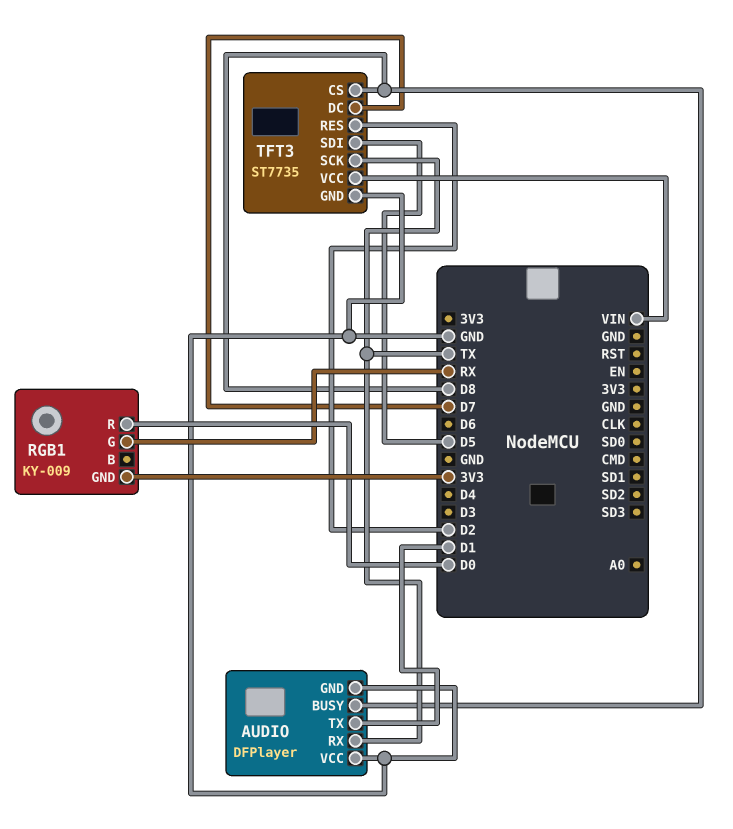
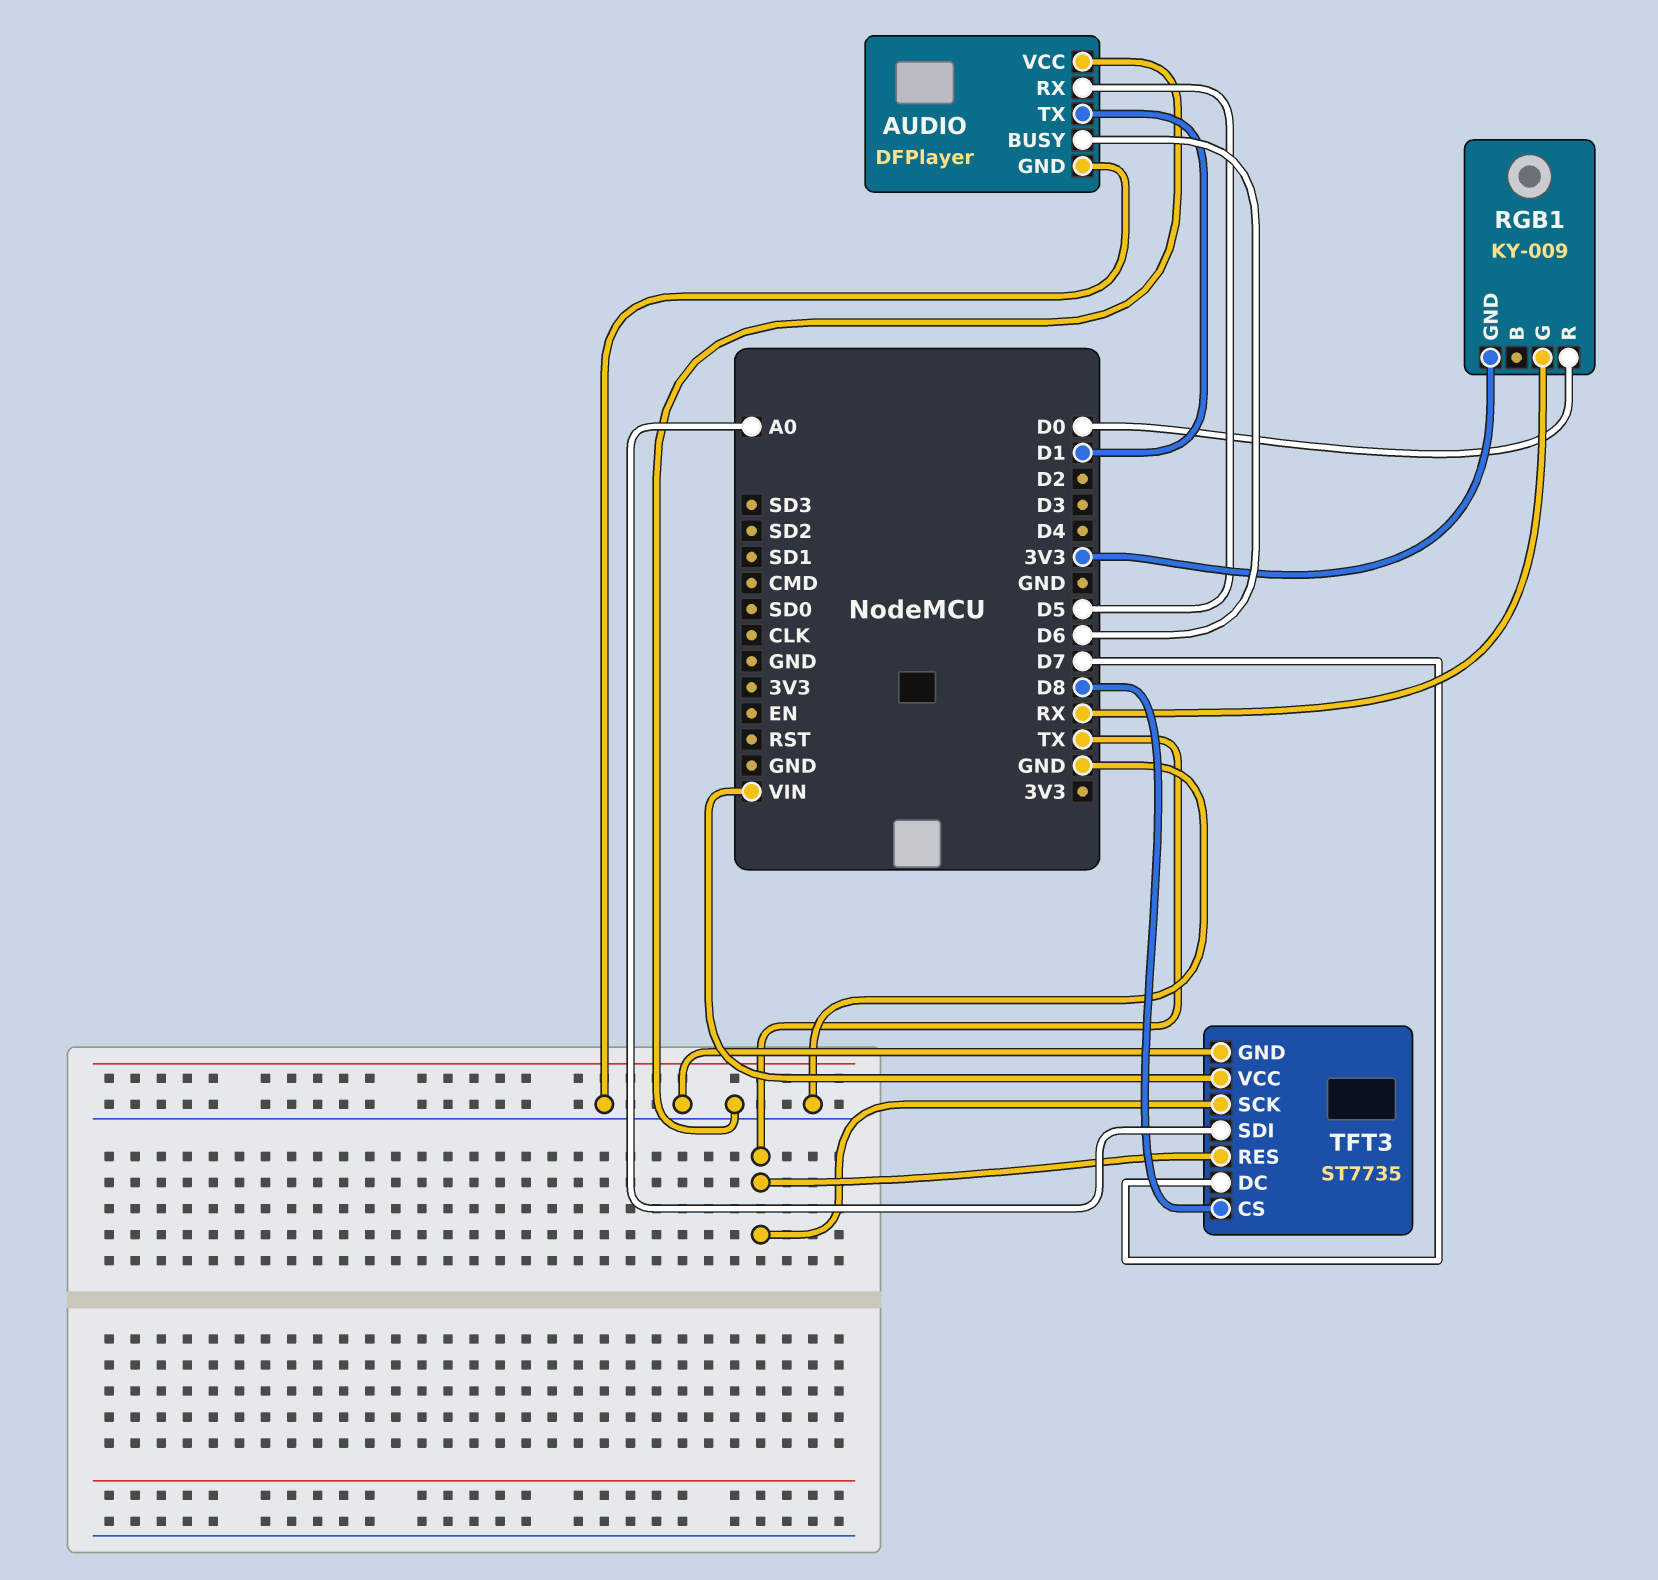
AUDIO pin BUSY: D8 -> D6
AUDIO pin RX: TX -> D5
TFT3 pin RES: D2 -> TX
TFT3 pin SDI: D5 -> A0

